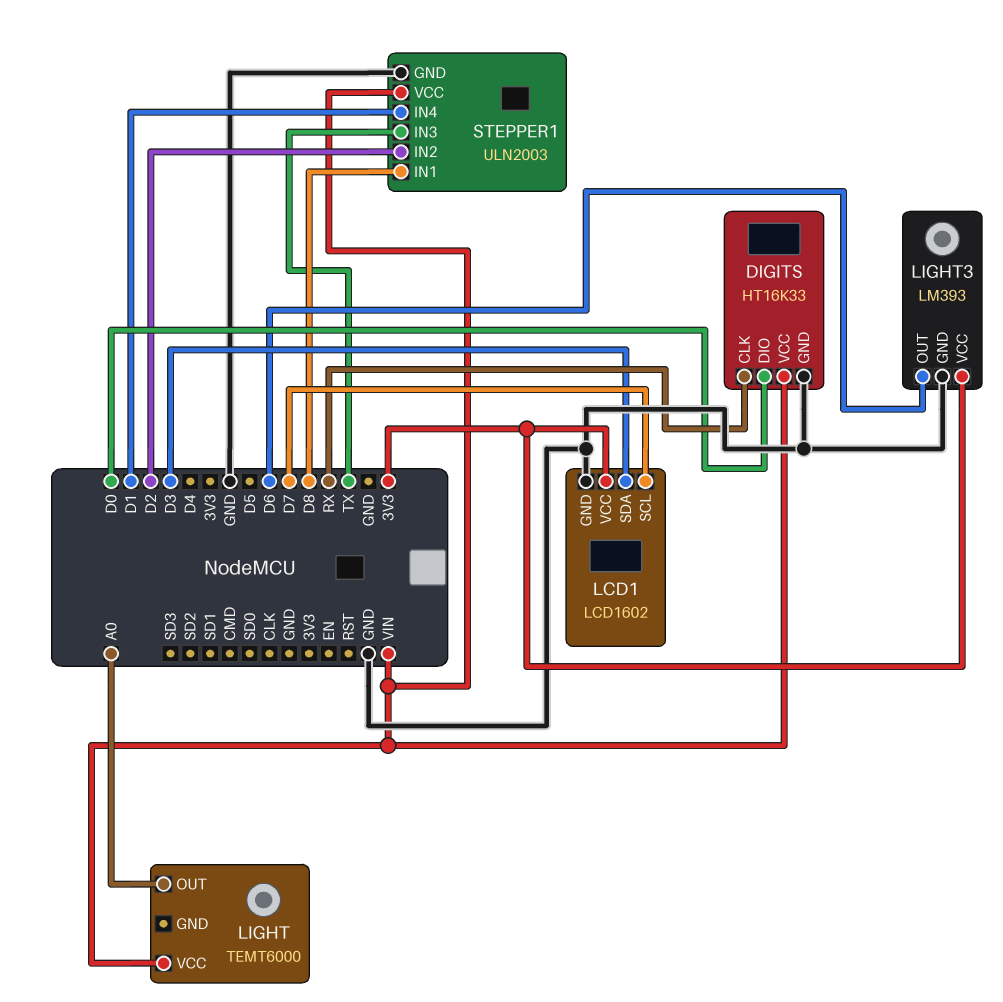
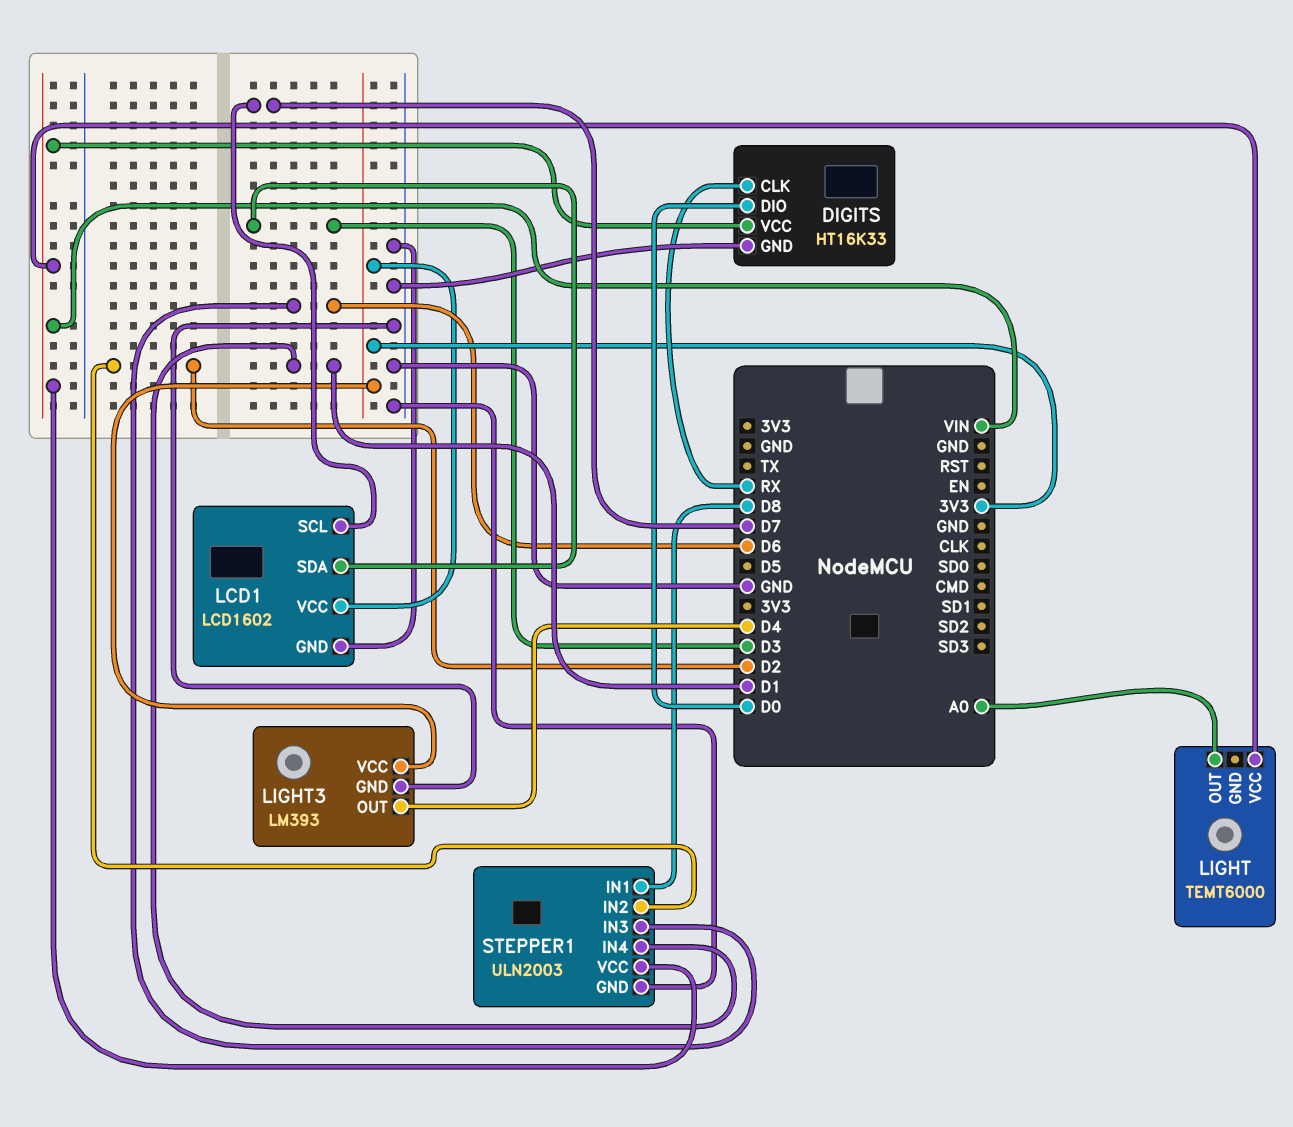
LIGHT3 pin OUT: D6 -> D4
STEPPER1 pin IN3: TX -> D6

